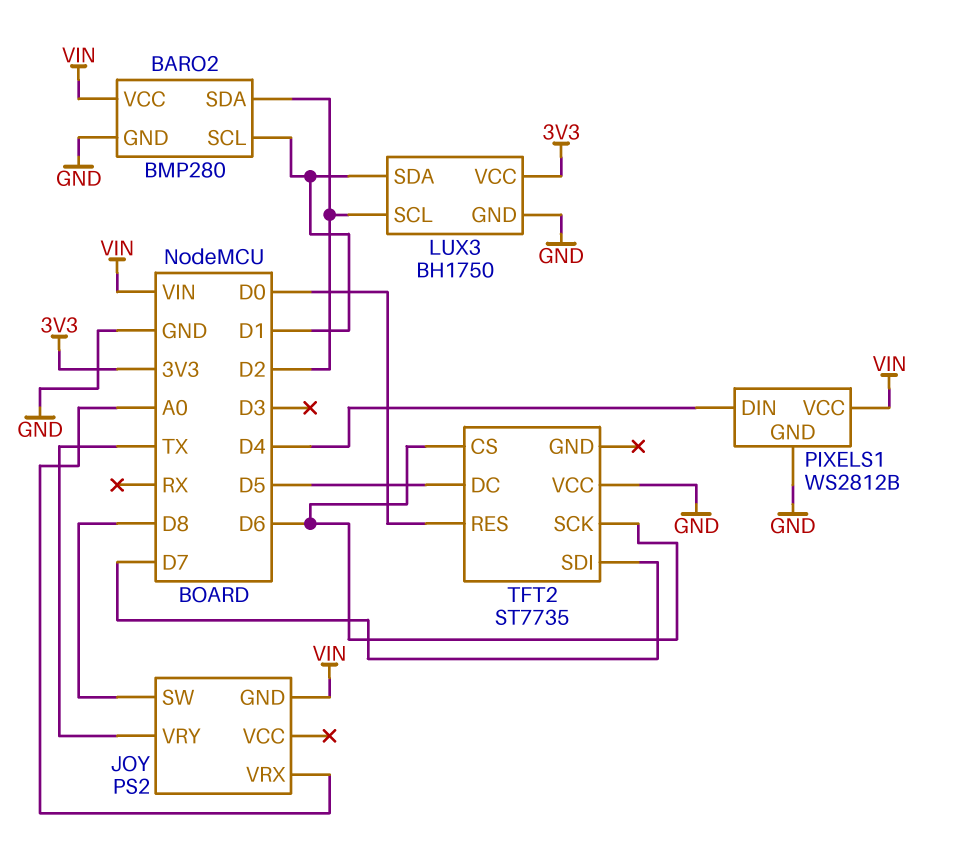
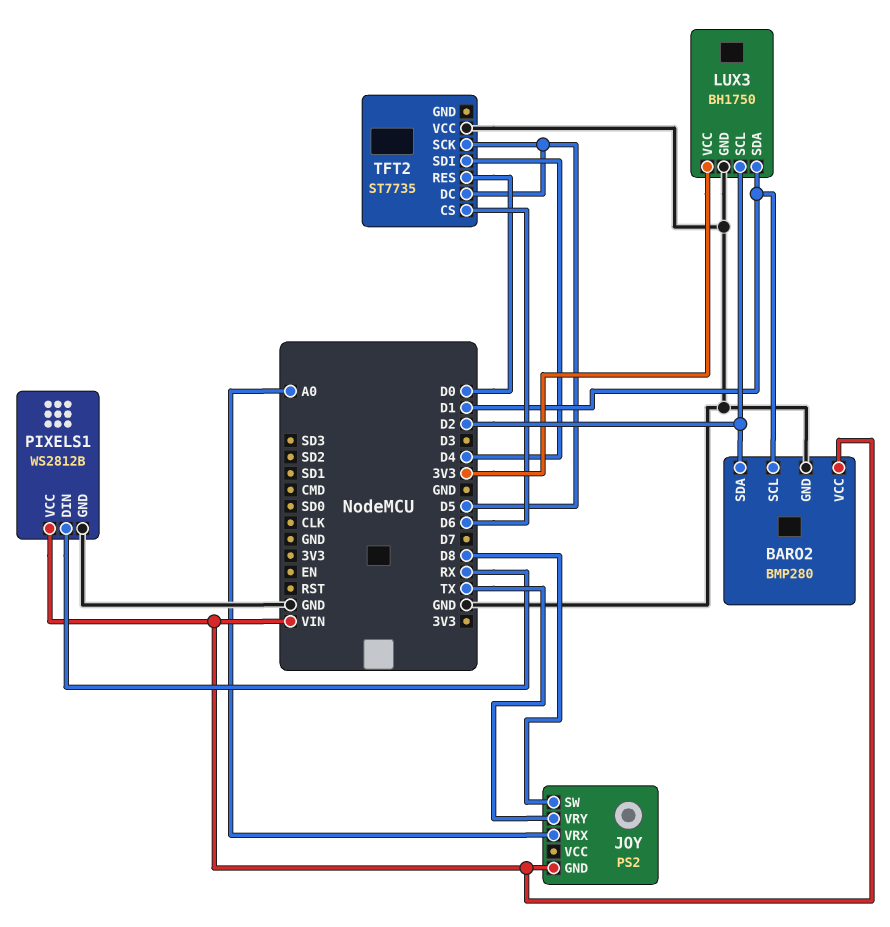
PIXELS1 pin DIN: D4 -> RX
TFT2 pin SCK: D6 -> D5
TFT2 pin SDI: D7 -> D4

